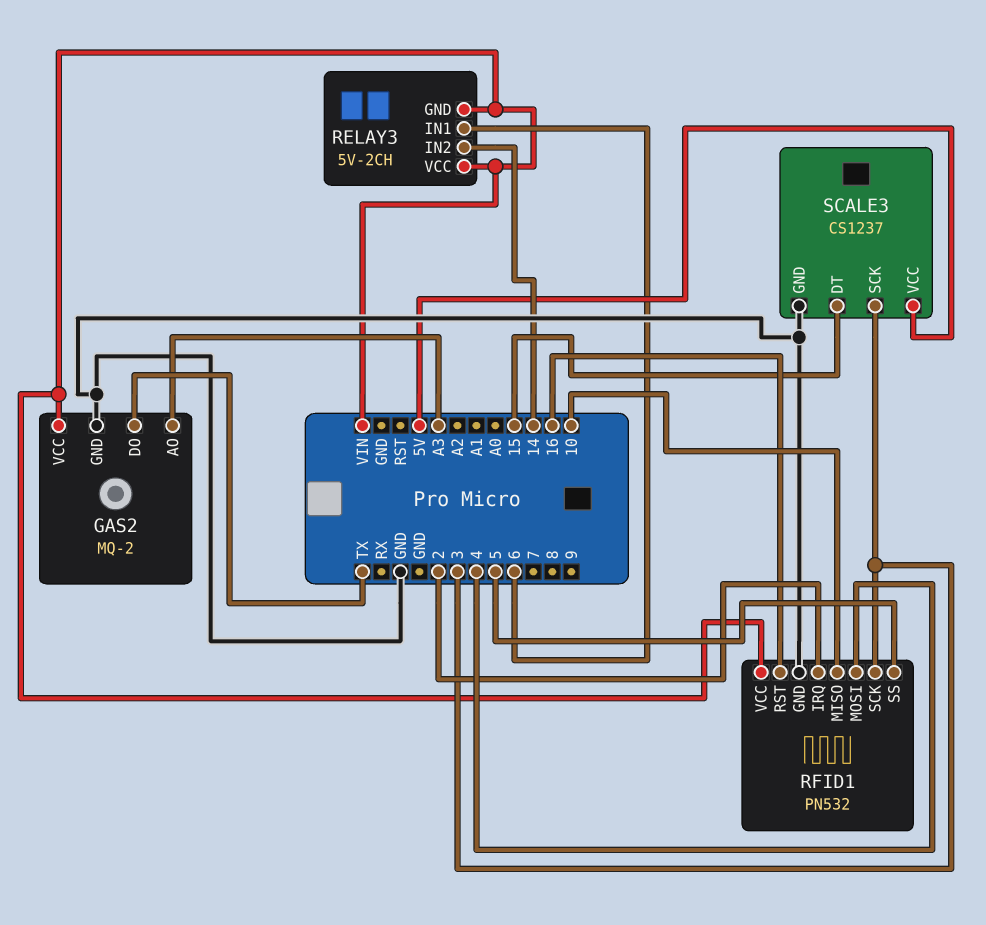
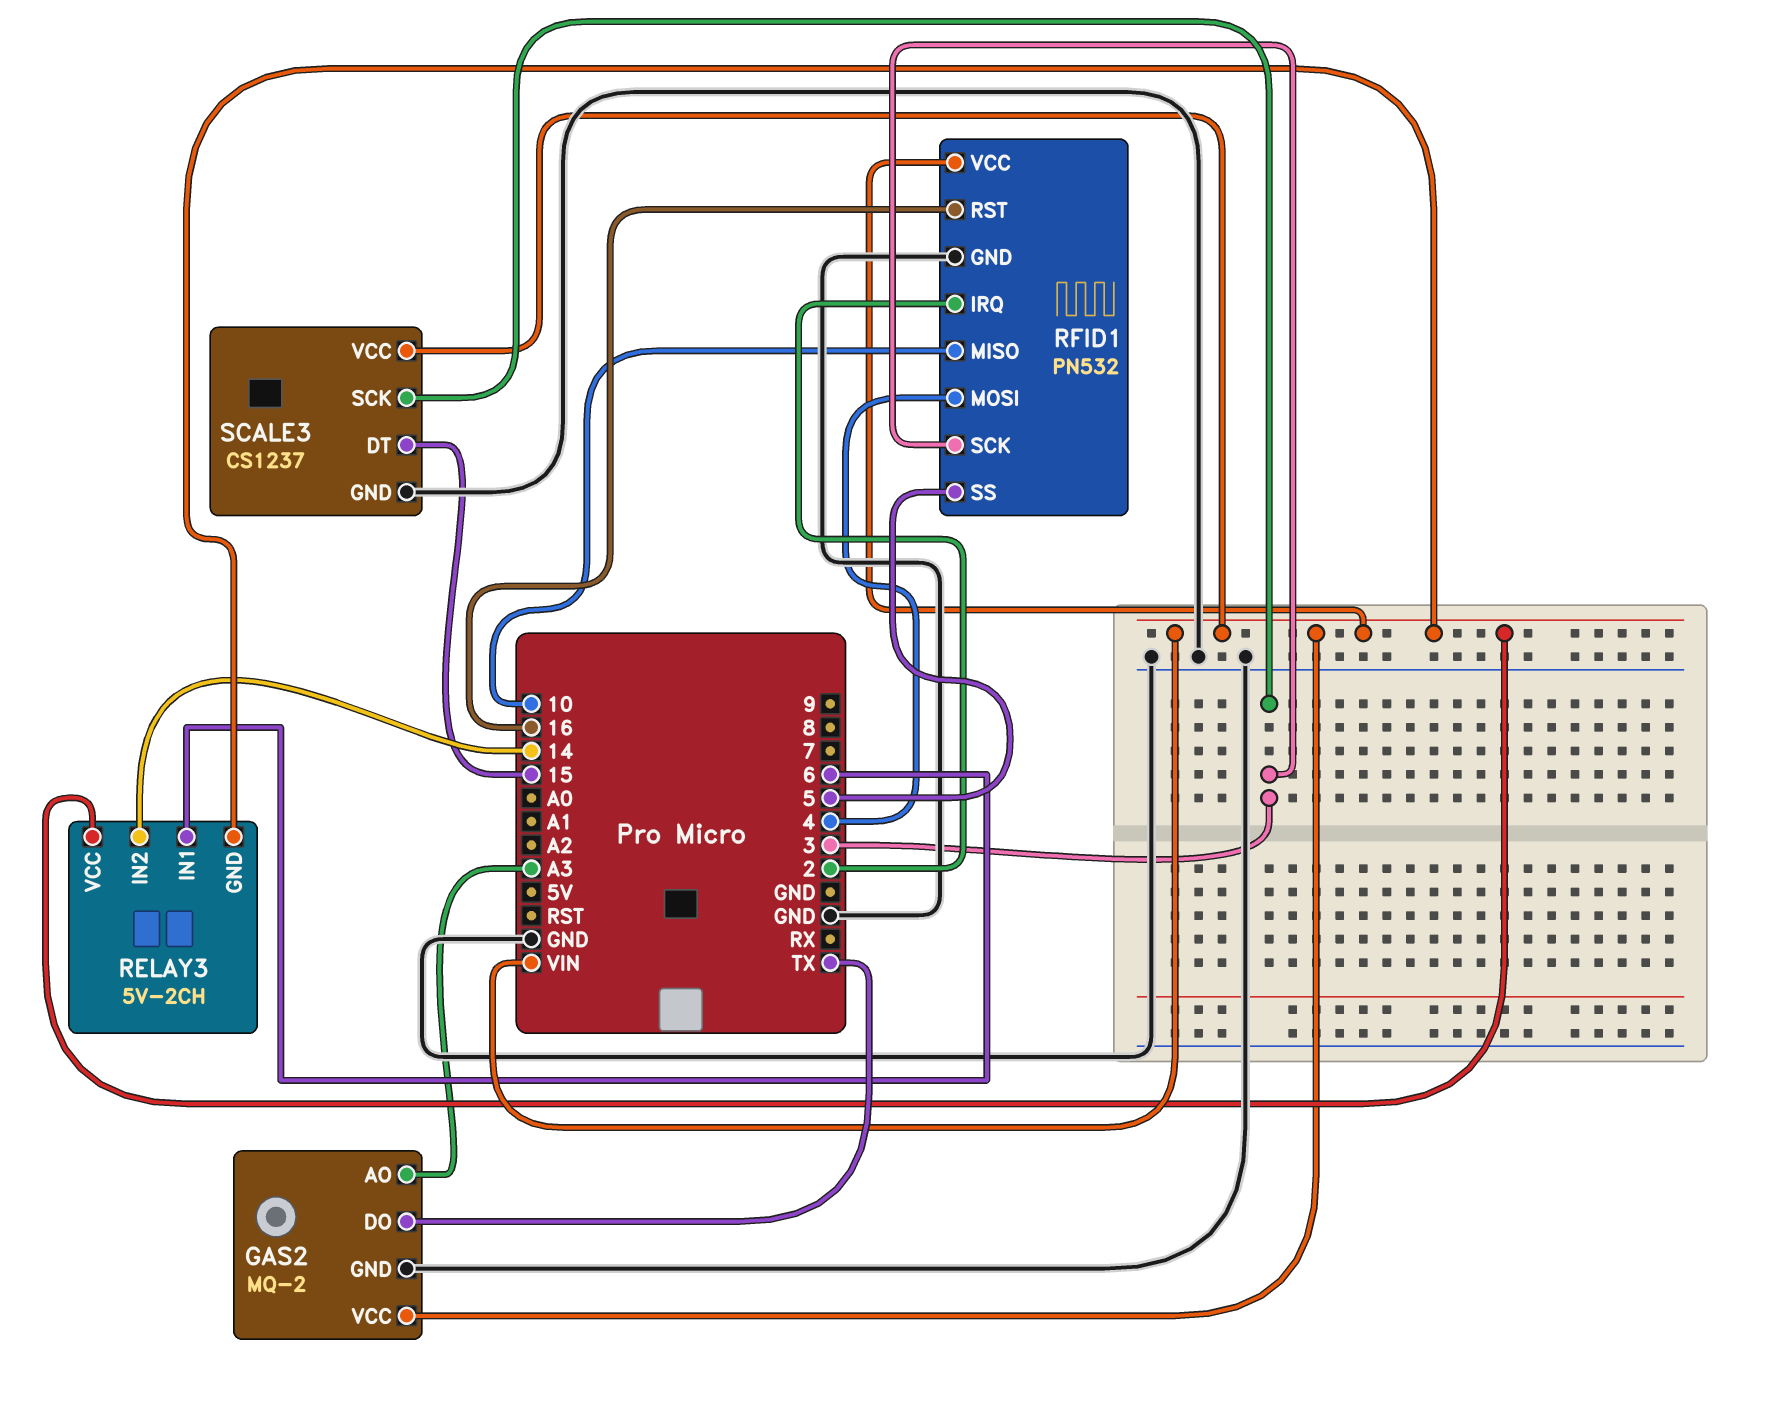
SCALE3 pin VCC: 5V -> VIN

